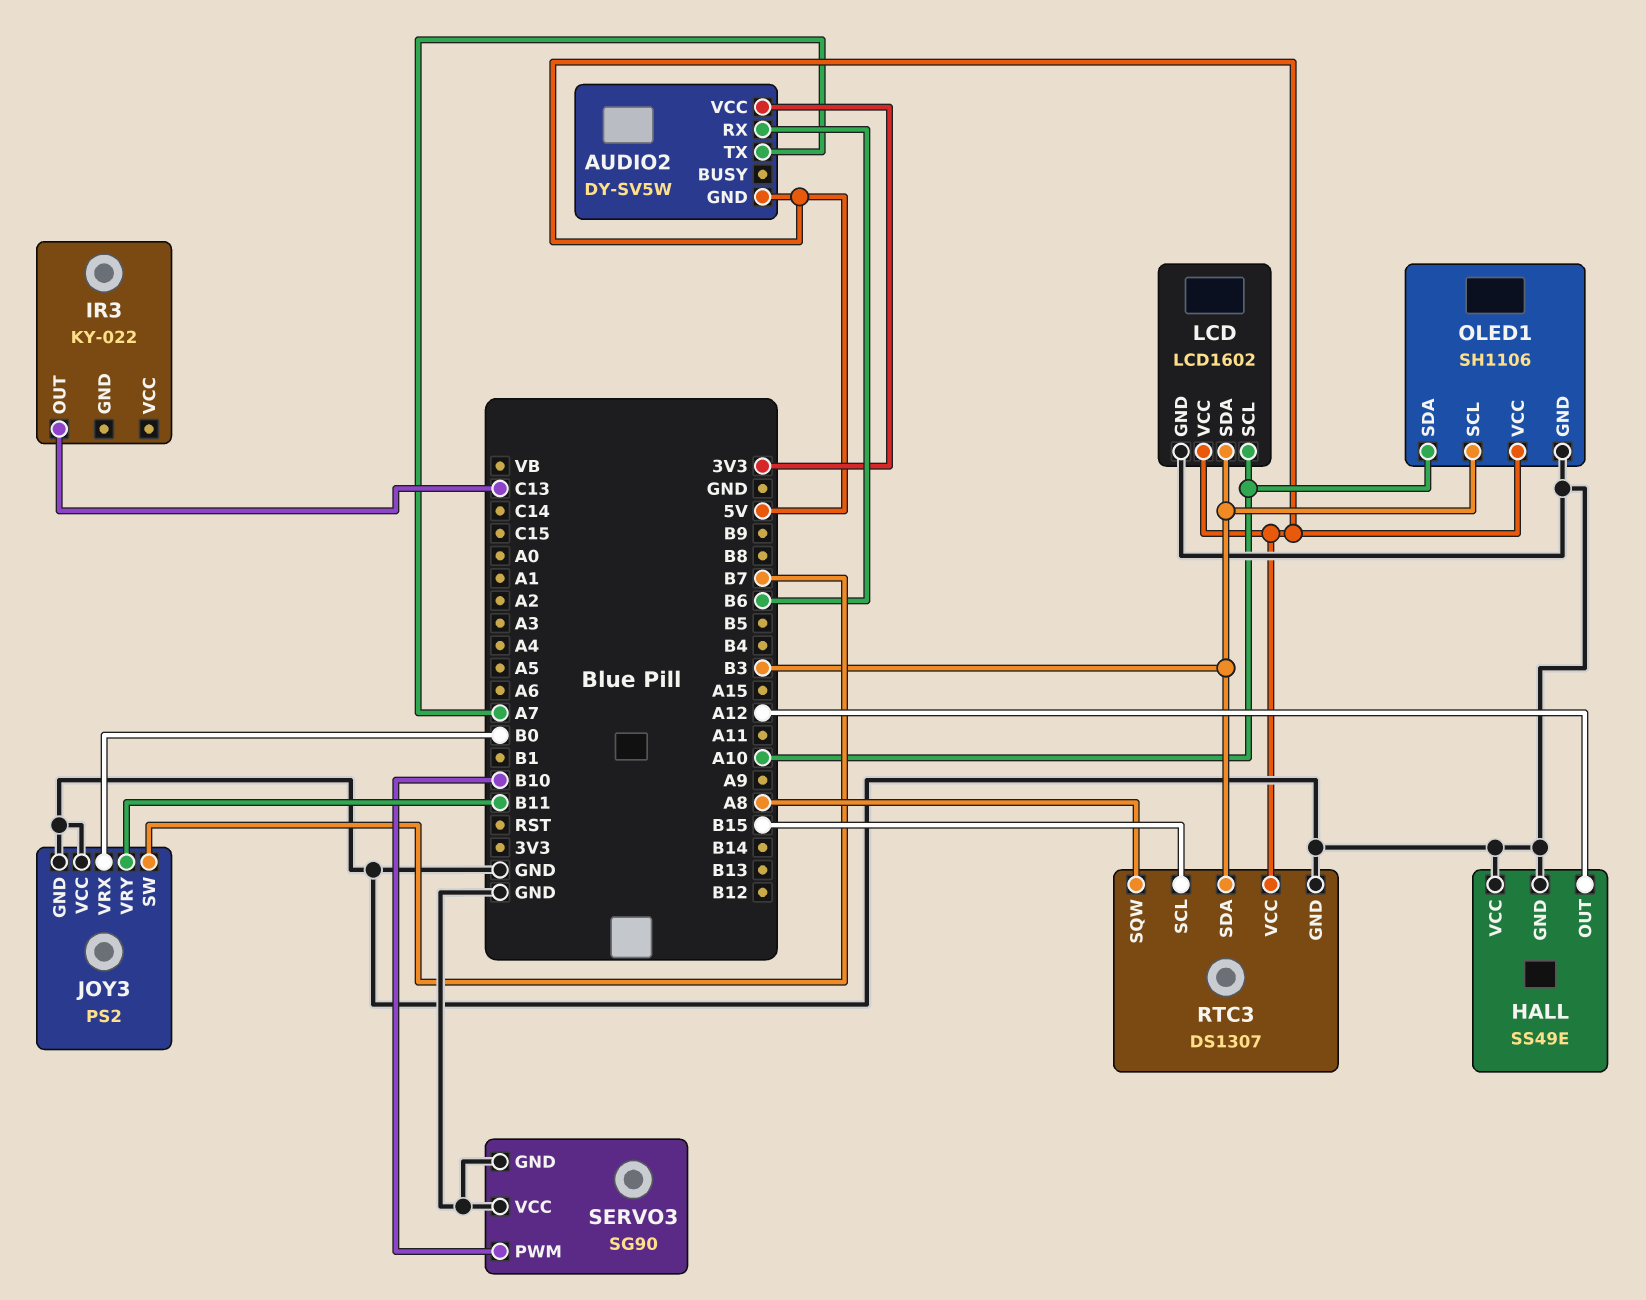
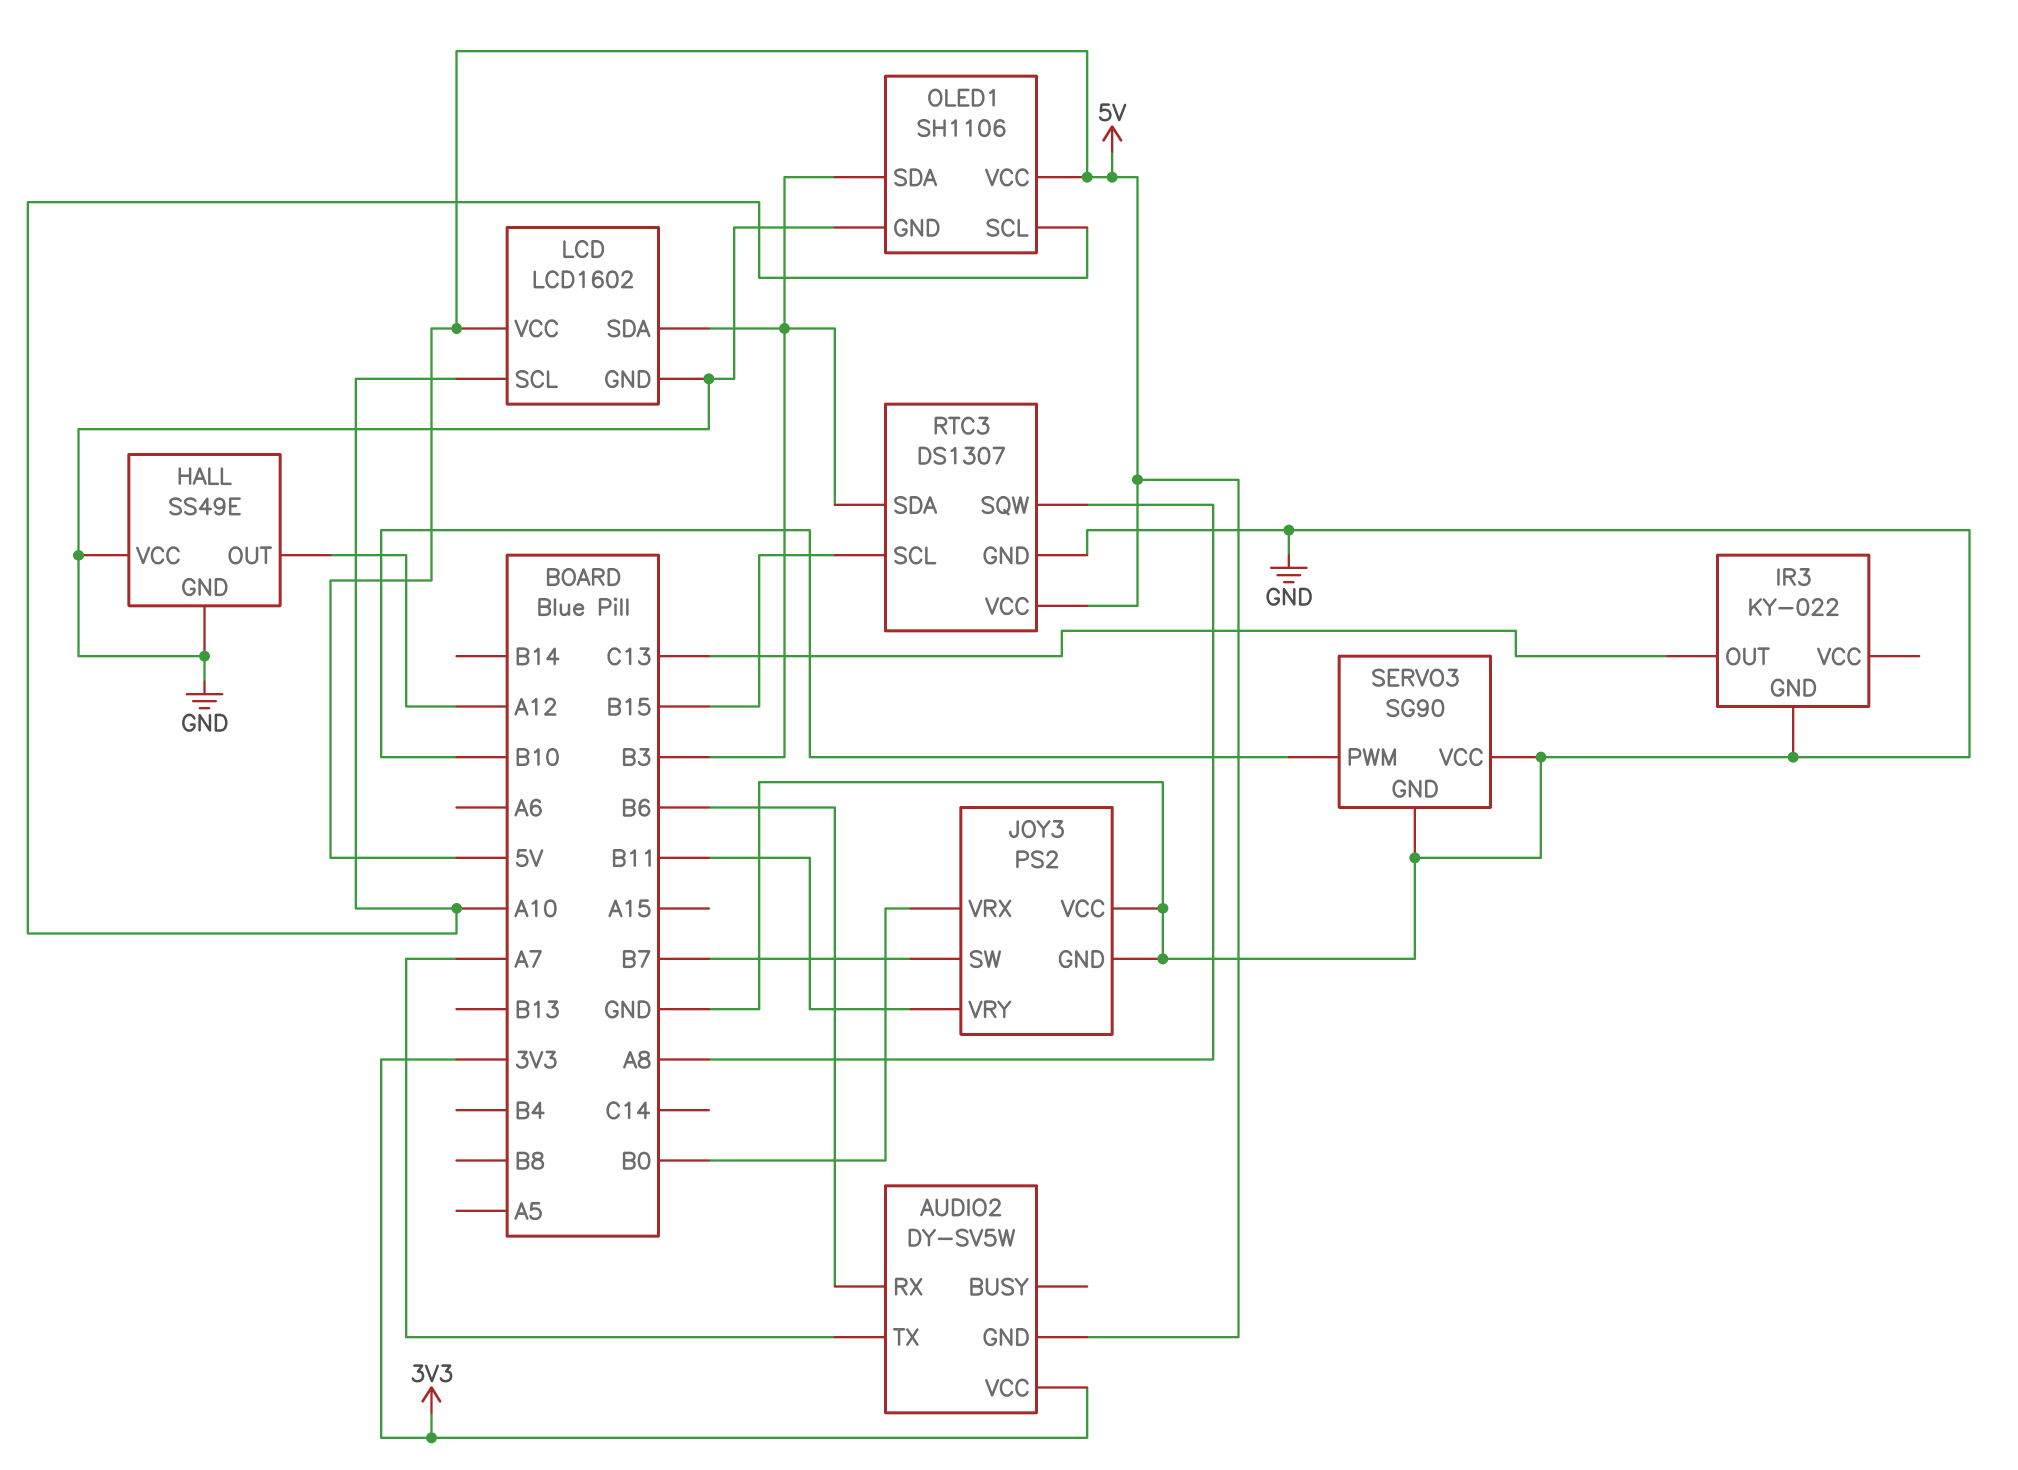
IR3 pin GND: none -> GND
OLED1 pin SCL: B3 -> A10
OLED1 pin SDA: A10 -> B3

